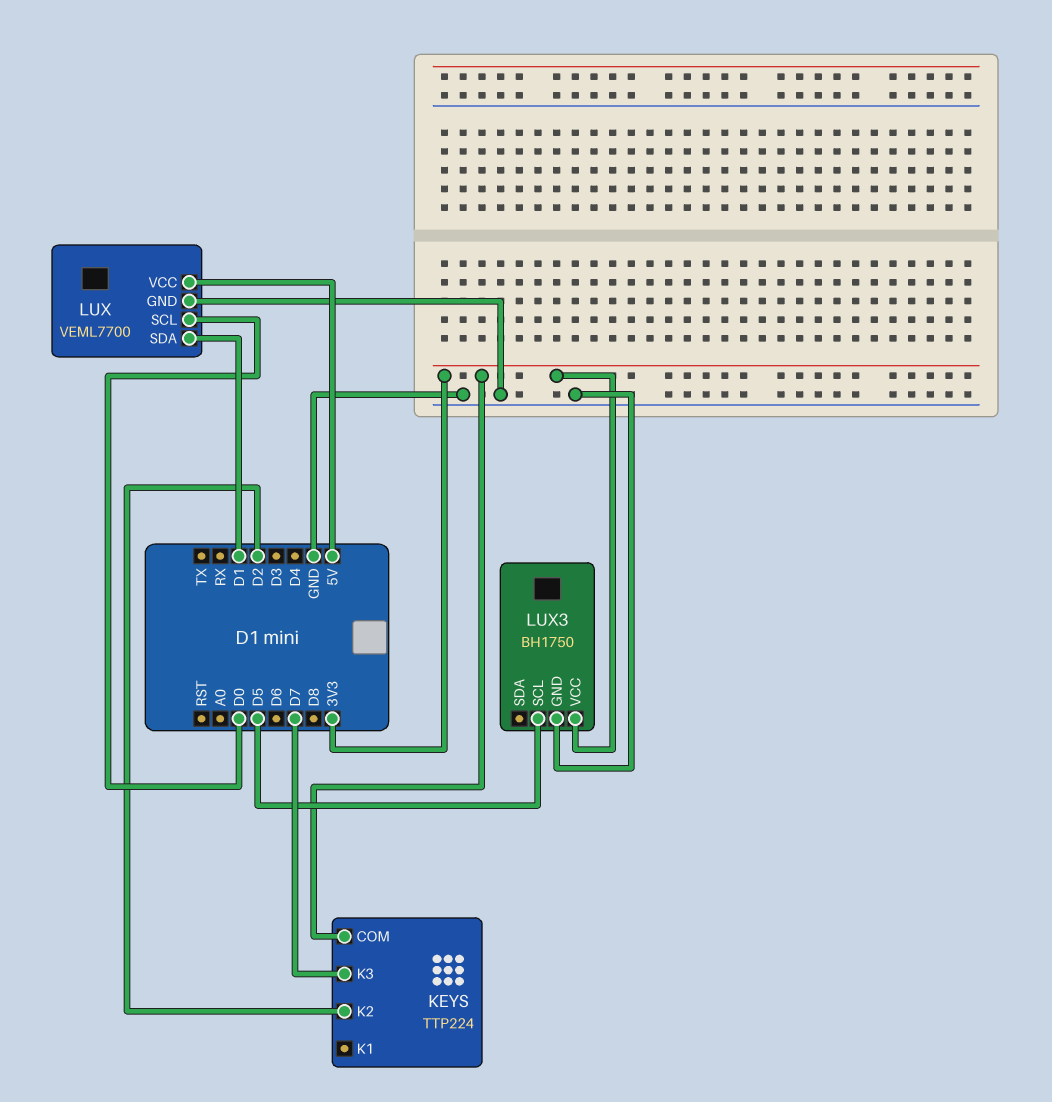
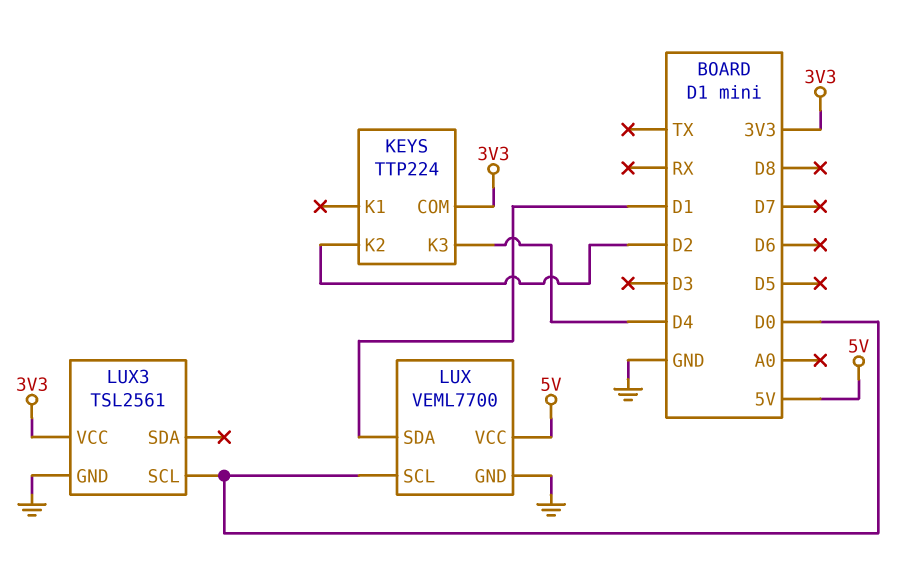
KEYS pin K3: D7 -> D4
LUX3: BH1750 -> TSL2561
LUX3 pin SCL: D5 -> D0

